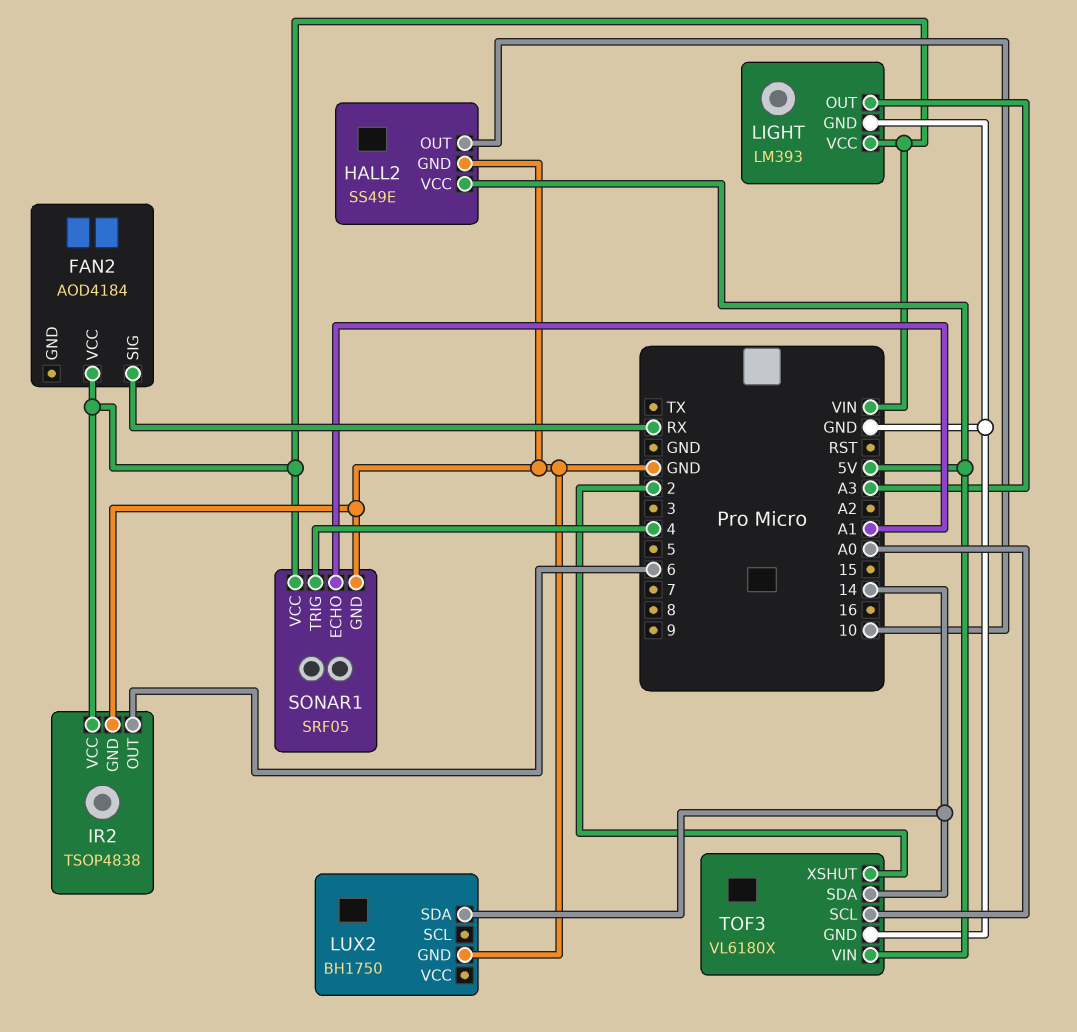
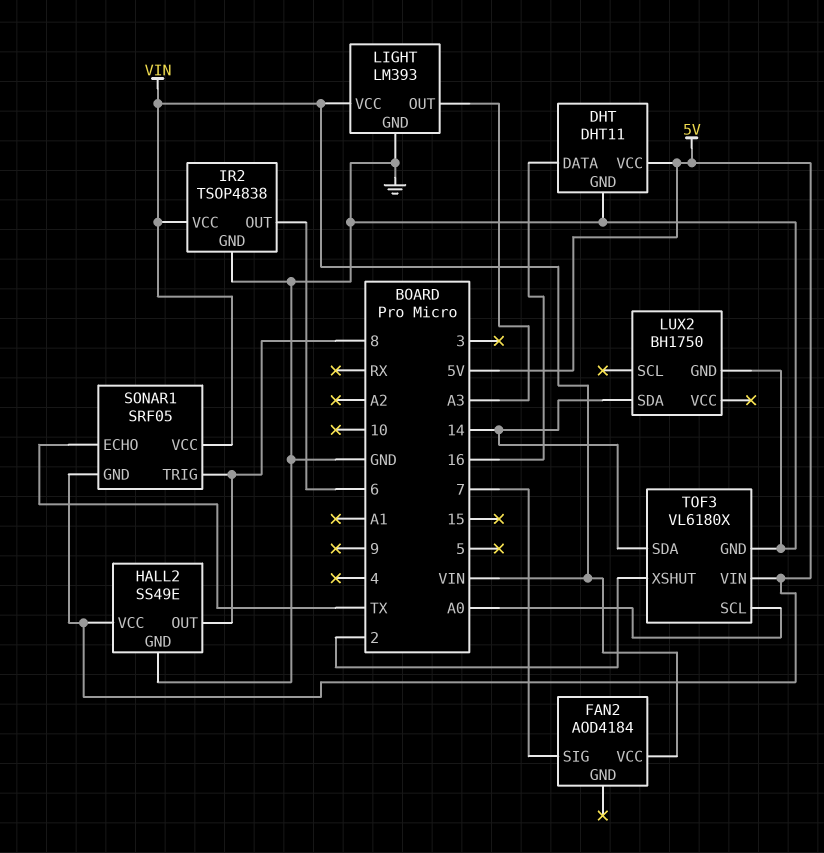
DHT: none -> DHT11
DHT pin DATA: none -> 16
DHT pin GND: none -> GND
DHT pin VCC: none -> 5V
FAN2 pin SIG: RX -> 7
HALL2 pin OUT: 10 -> 8
SONAR1 pin ECHO: A1 -> TX
SONAR1 pin GND: GND -> 5V
SONAR1 pin TRIG: 4 -> 8

